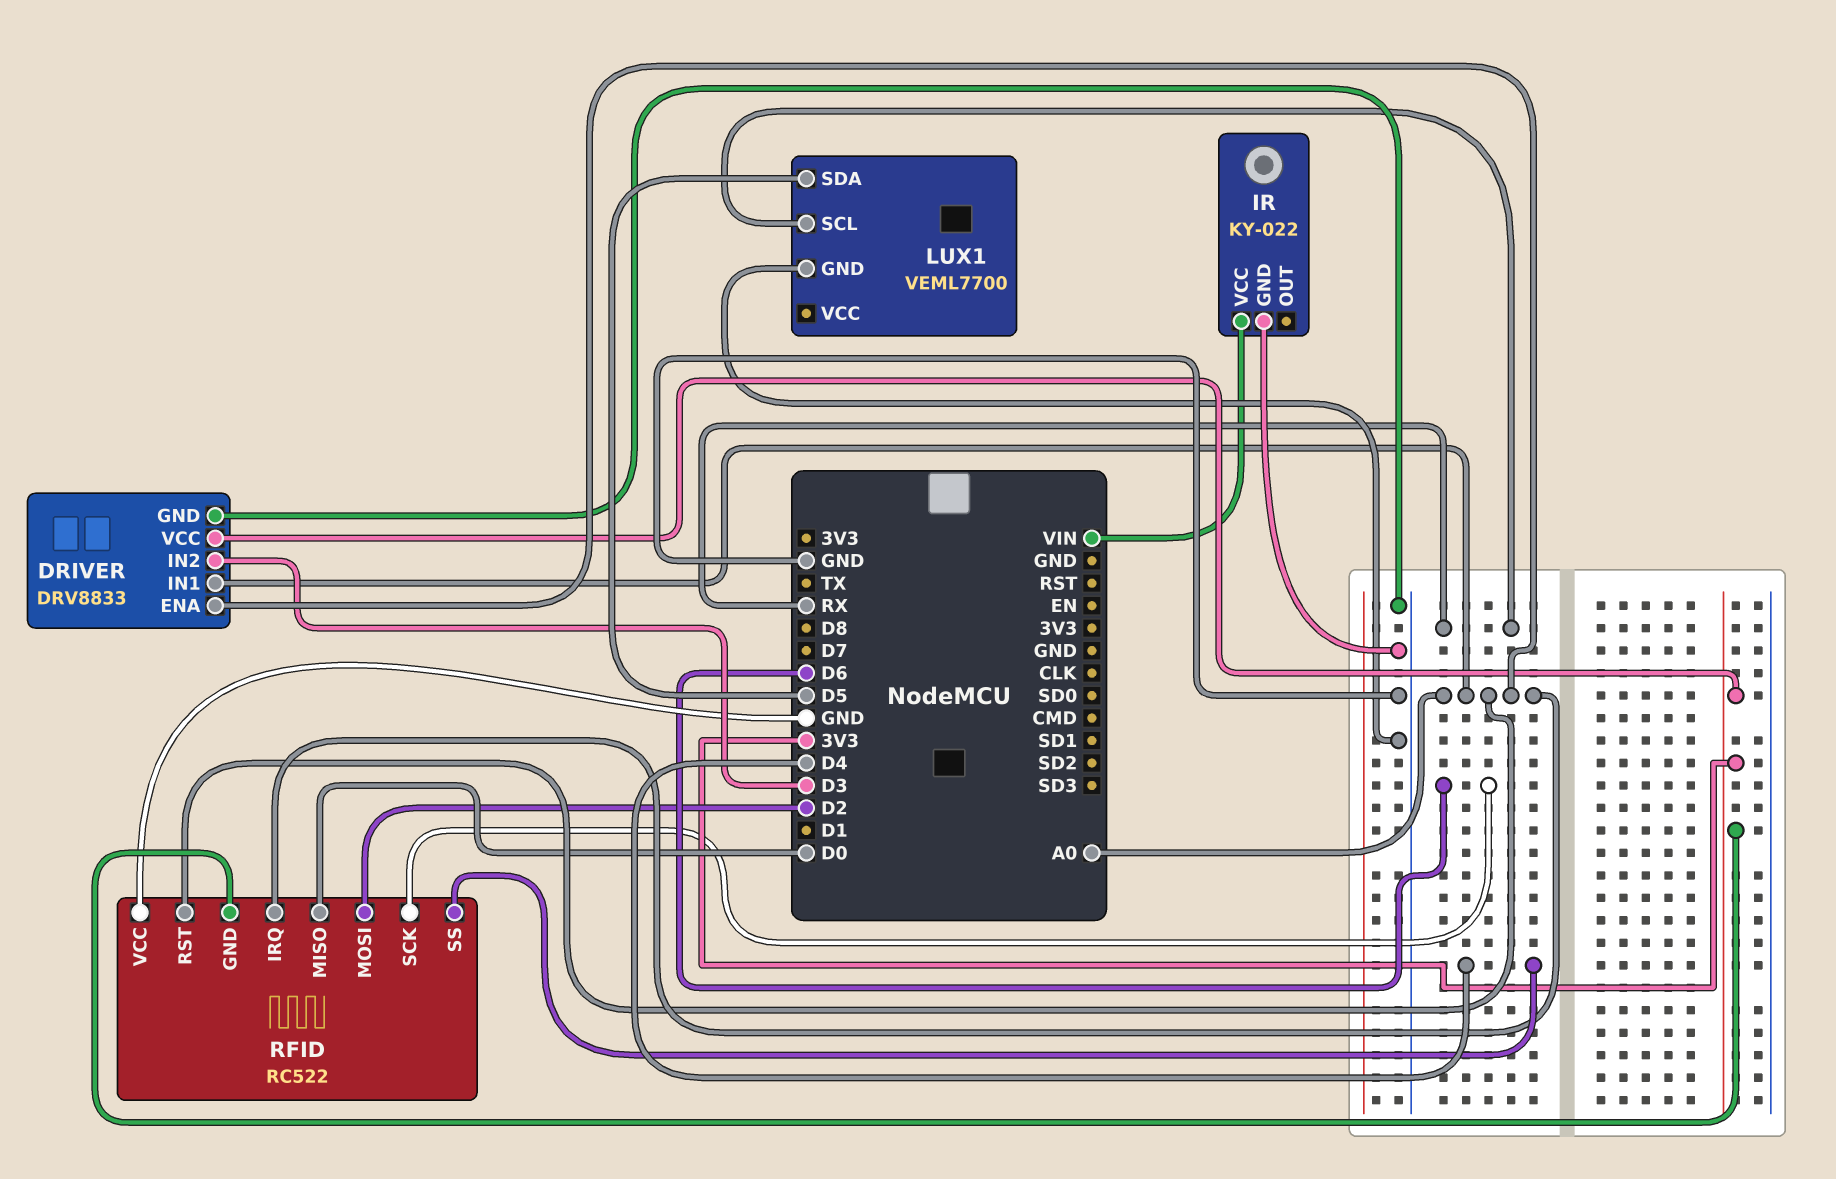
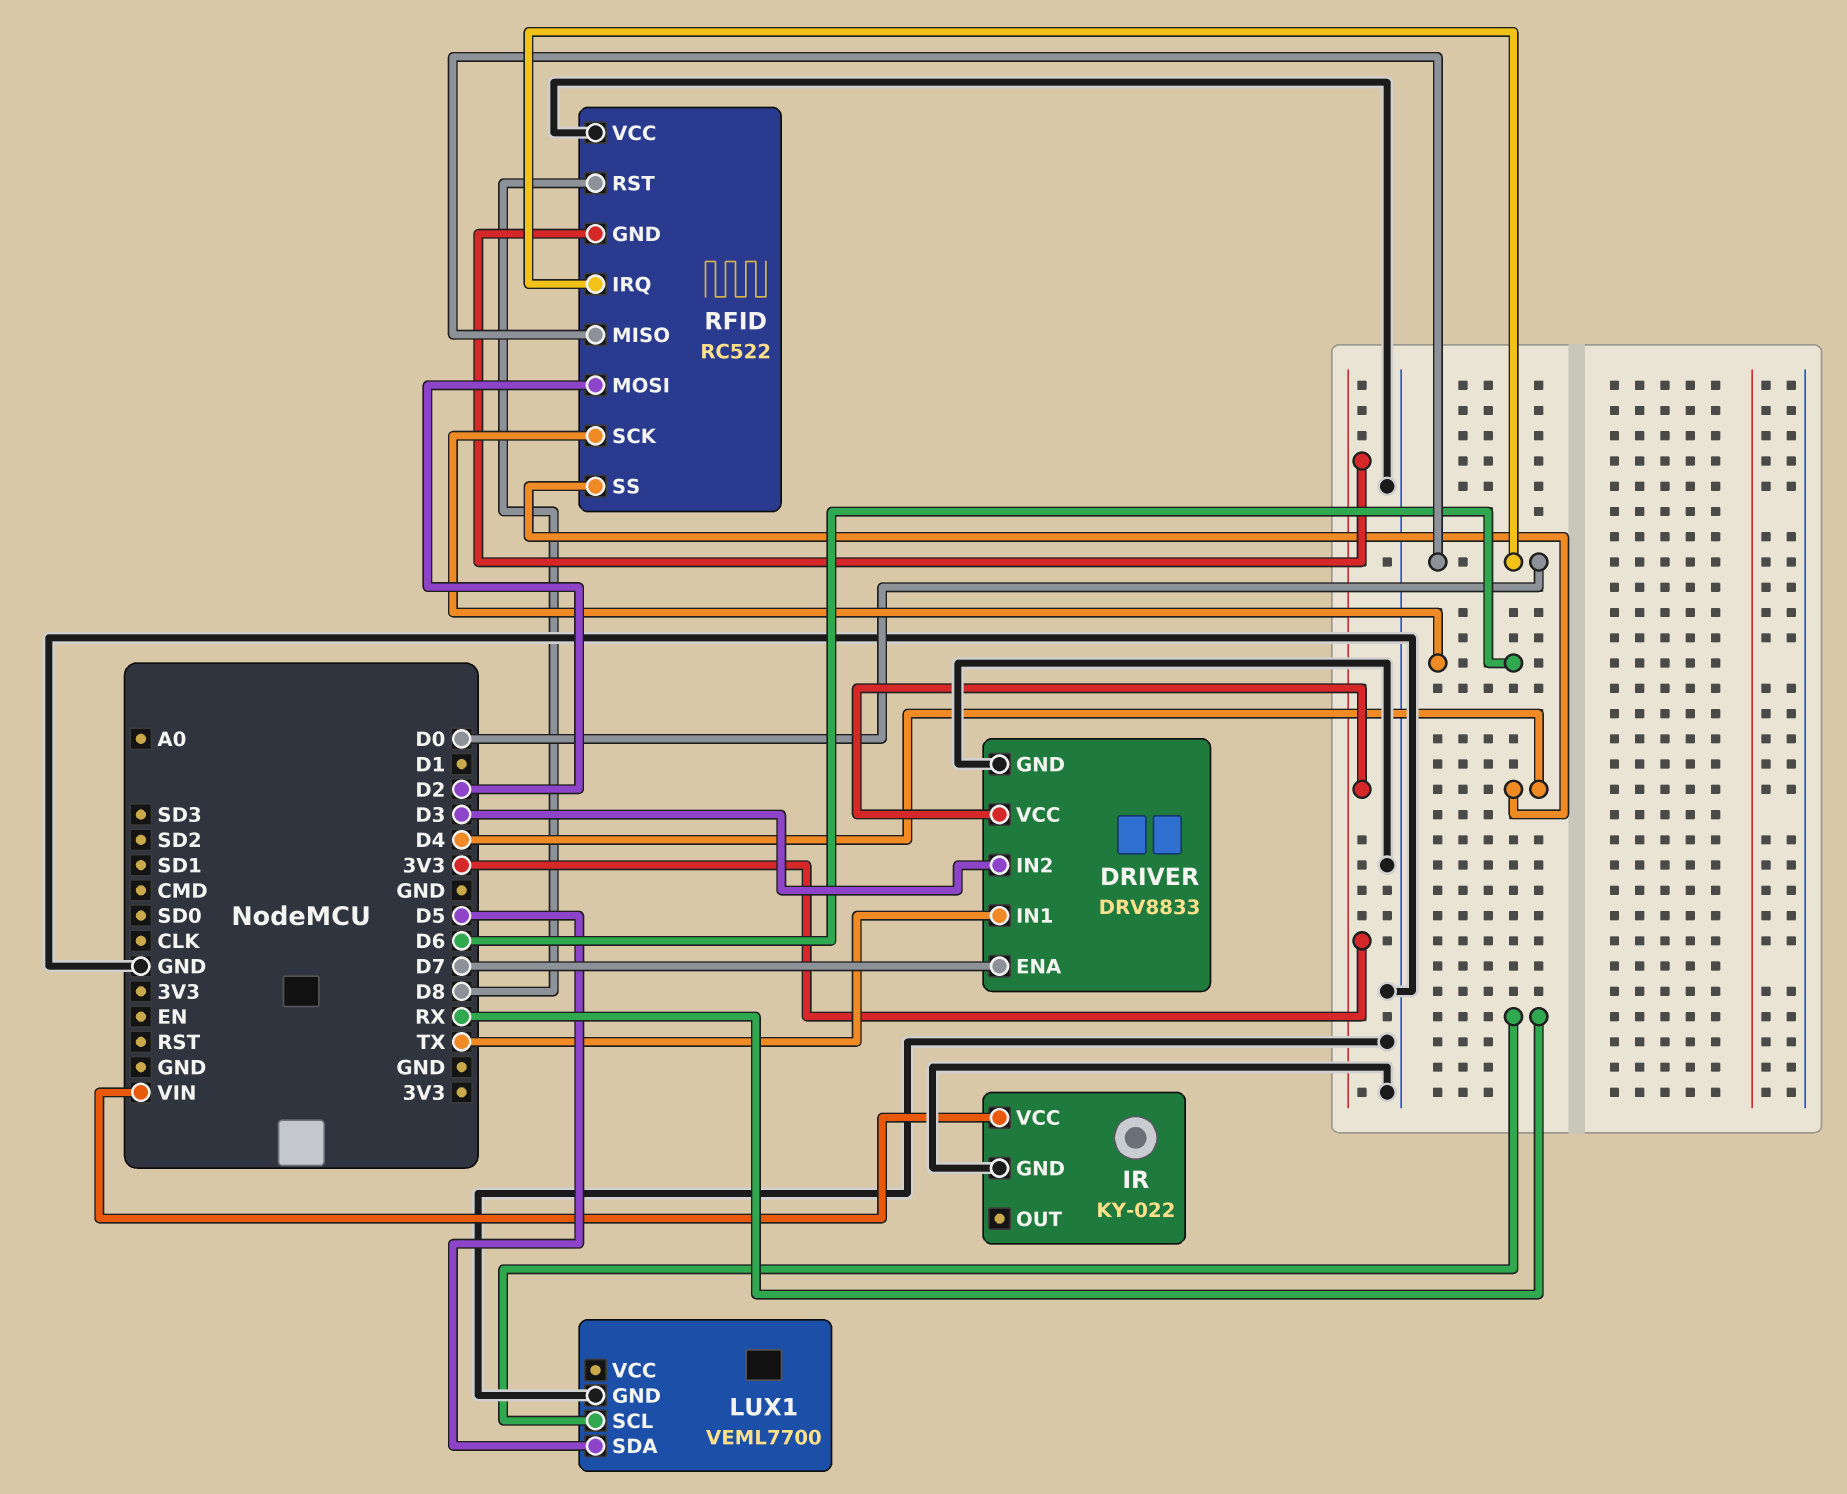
DRIVER pin ENA: A0 -> D7
DRIVER pin IN1: A0 -> TX
RFID pin IRQ: A0 -> D0
RFID pin RST: A0 -> D8

